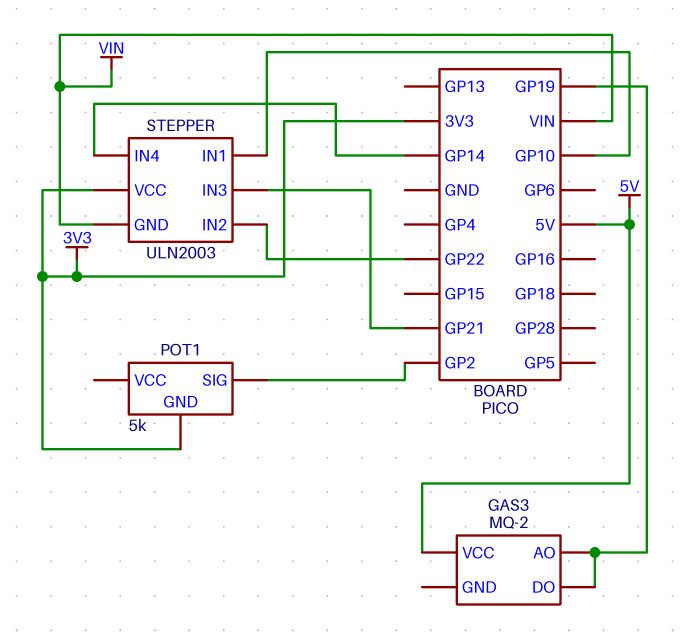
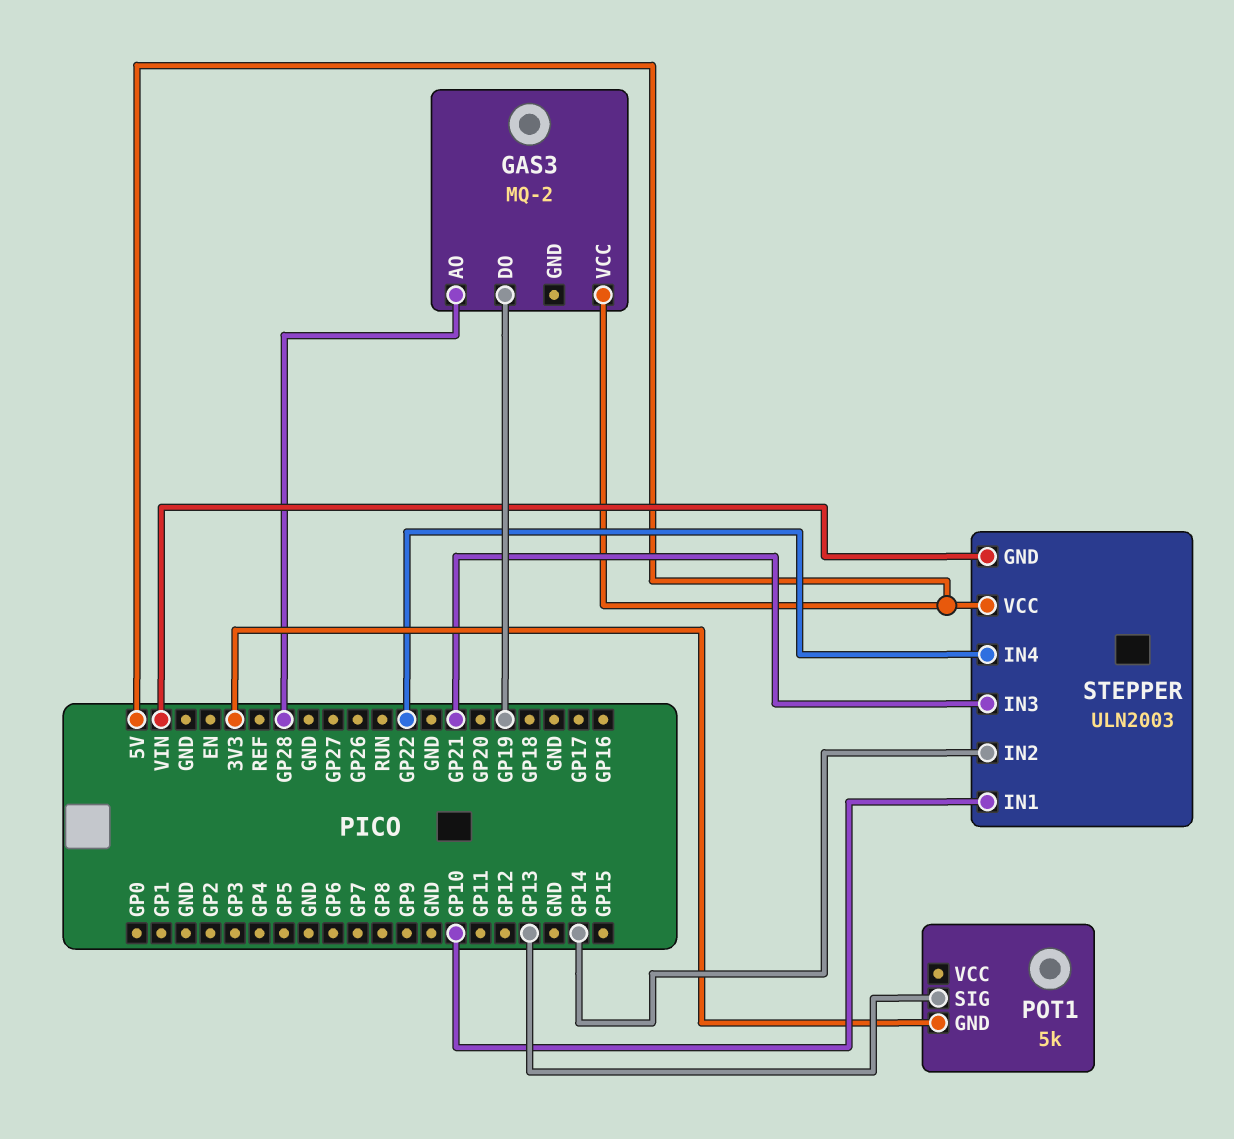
GAS3 pin AO: GP19 -> GP28
POT1 pin SIG: GP2 -> GP13
STEPPER pin IN2: GP22 -> GP14
STEPPER pin IN4: GP14 -> GP22
STEPPER pin VCC: 3V3 -> 5V

